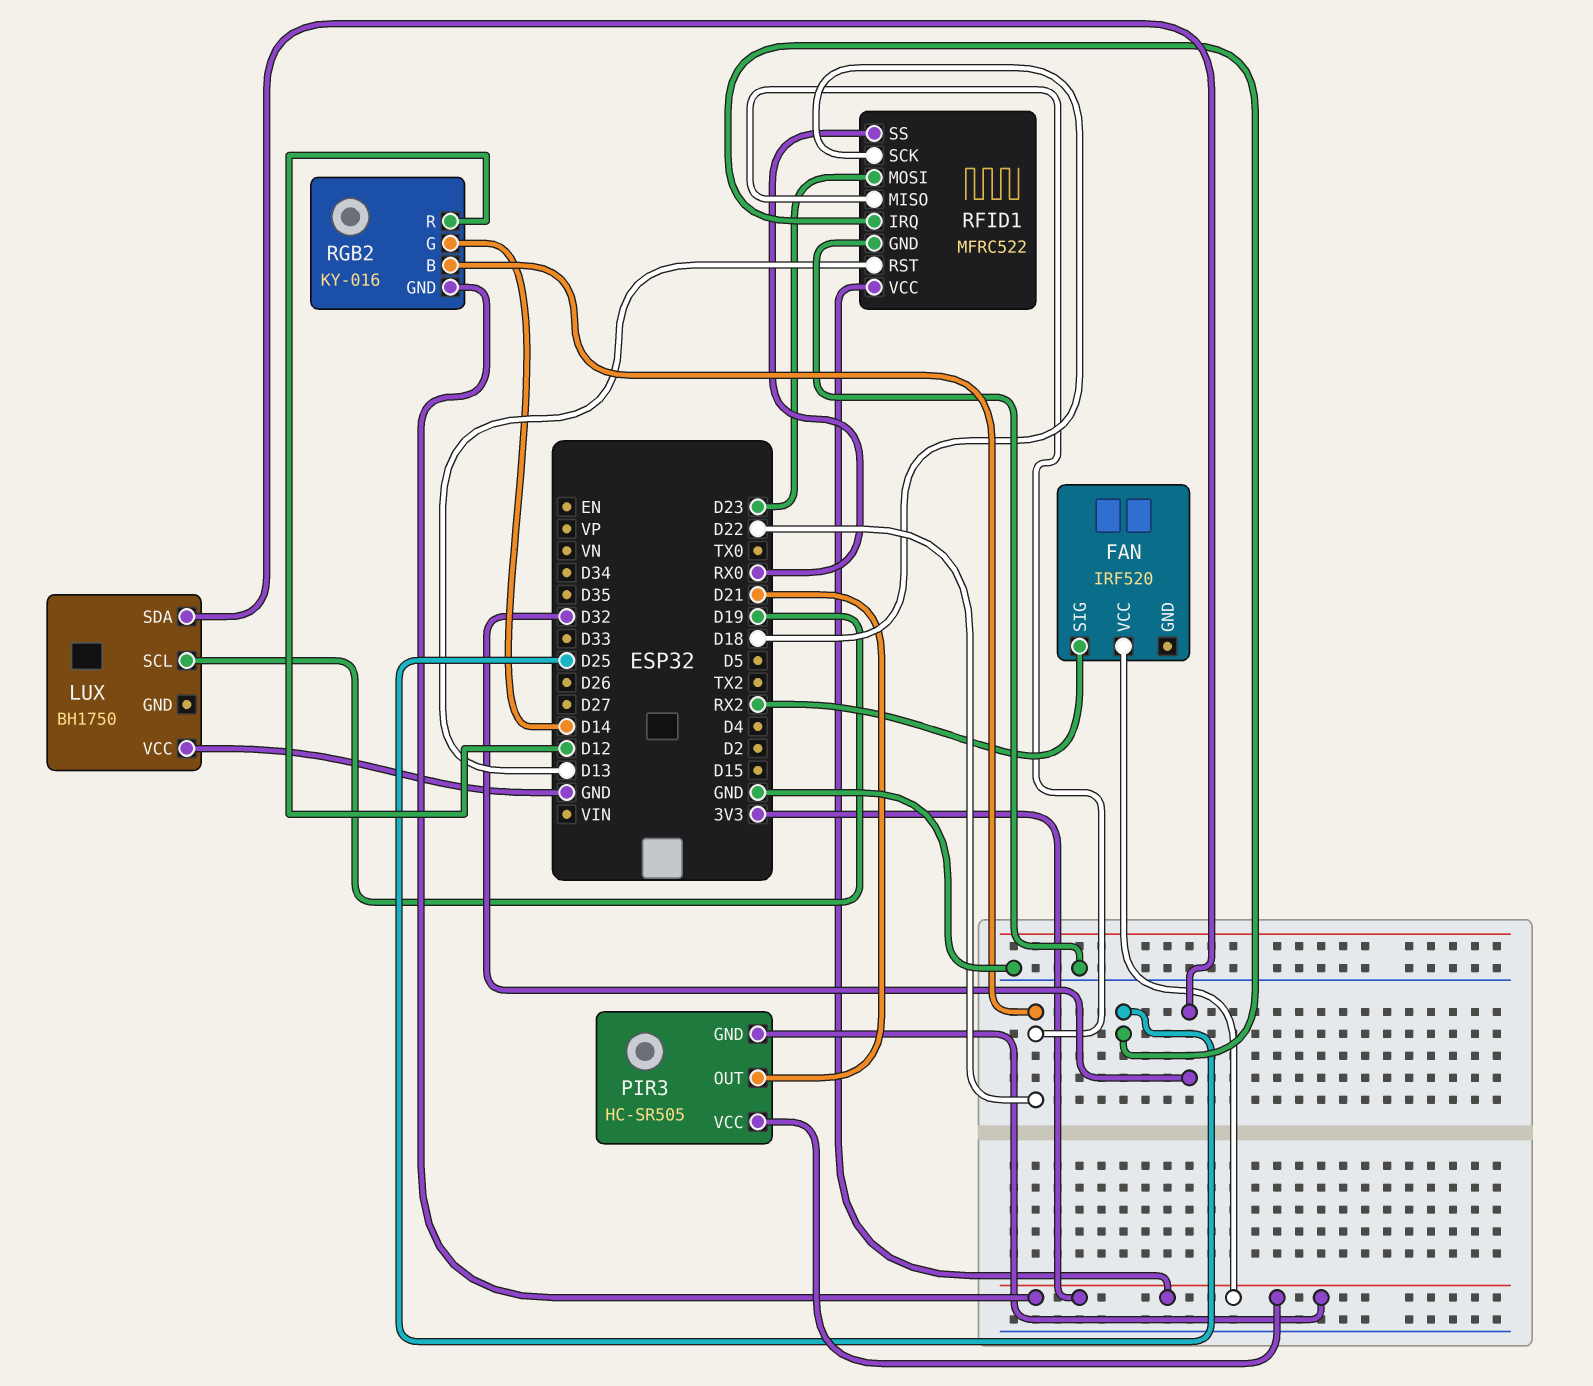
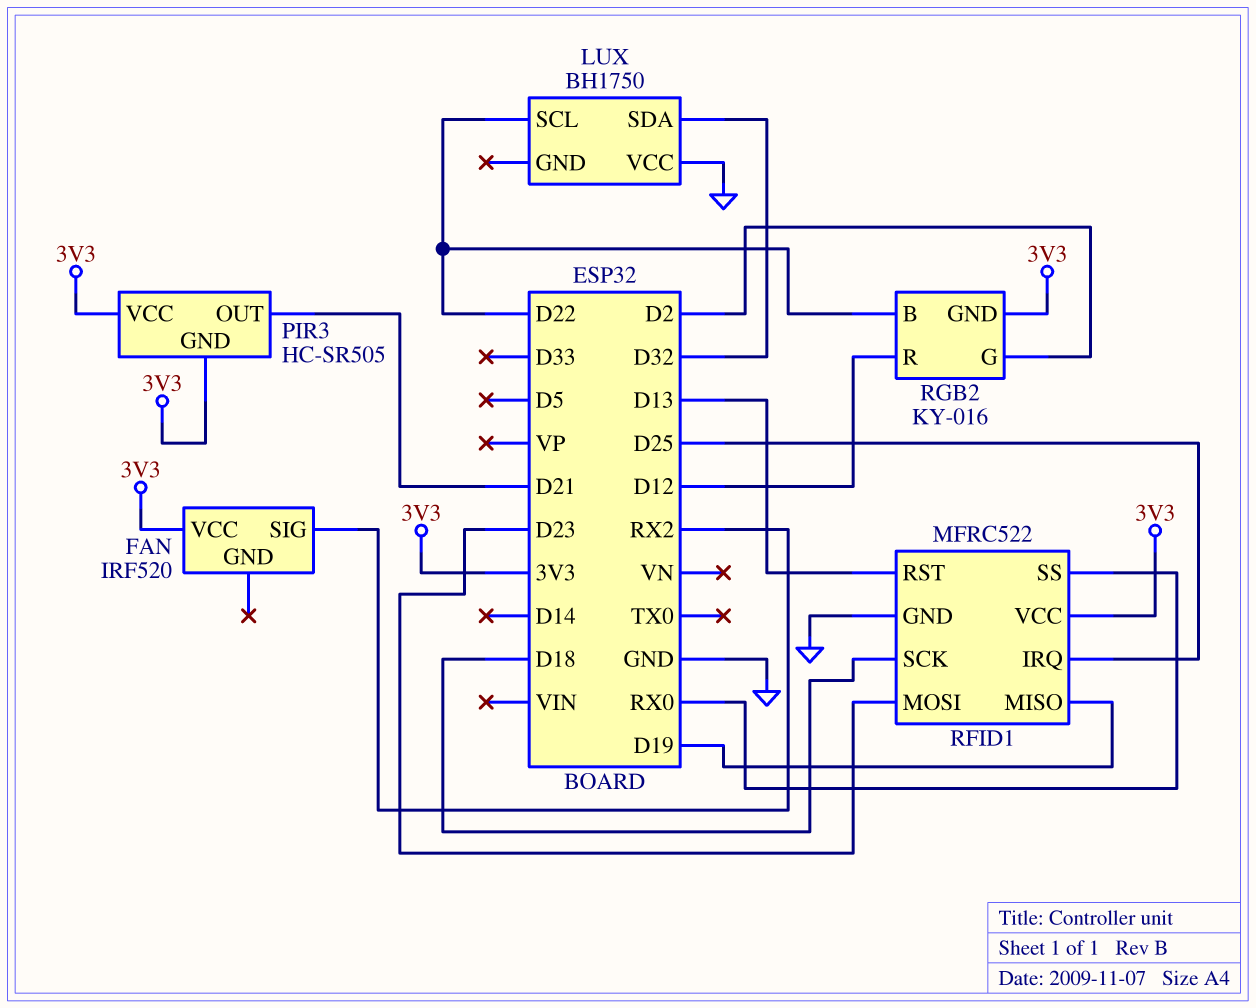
LUX pin SCL: D19 -> D22
RFID1 pin MISO: D22 -> D19
RGB2 pin G: D14 -> D2

